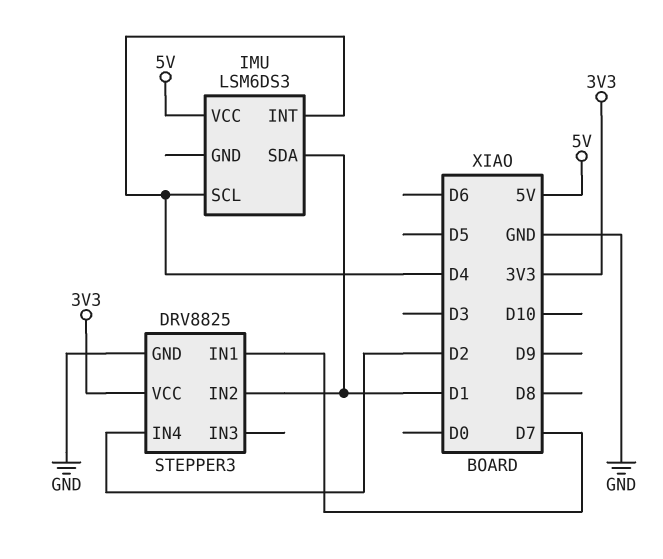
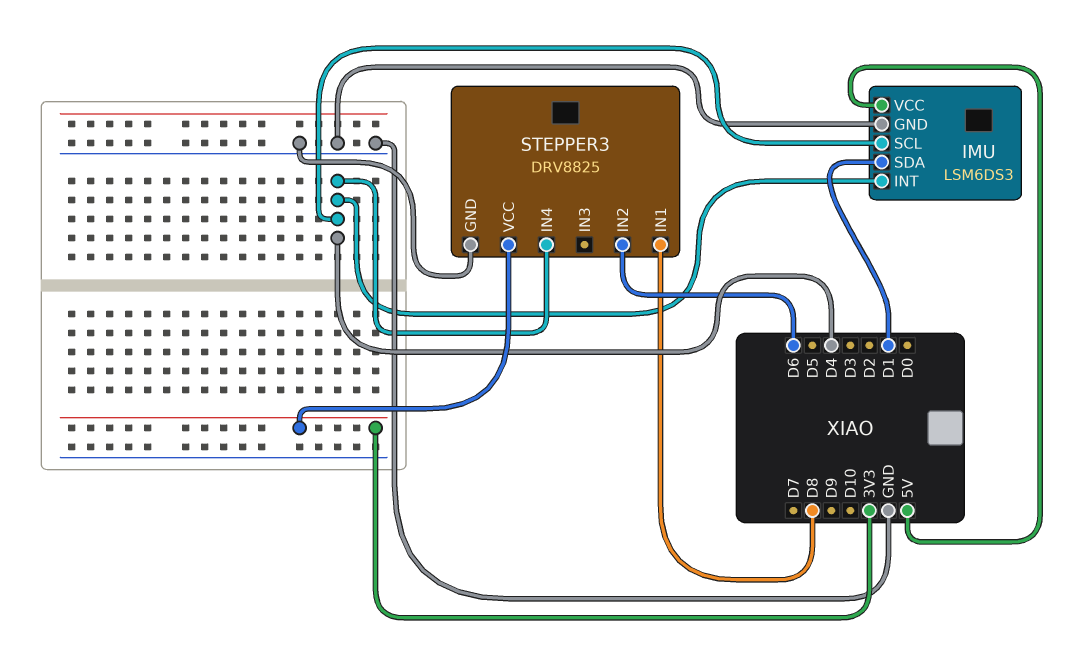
IMU pin GND: none -> GND
STEPPER3 pin IN1: D7 -> D8
STEPPER3 pin IN2: D1 -> D6
STEPPER3 pin IN4: D2 -> D4

